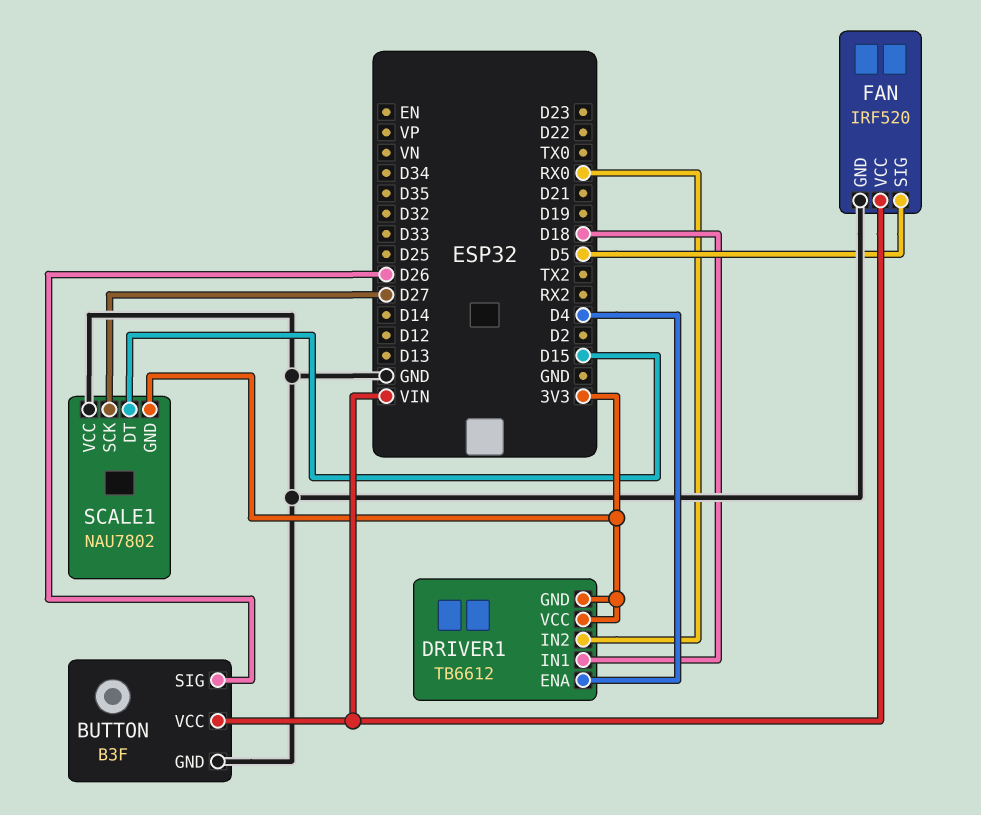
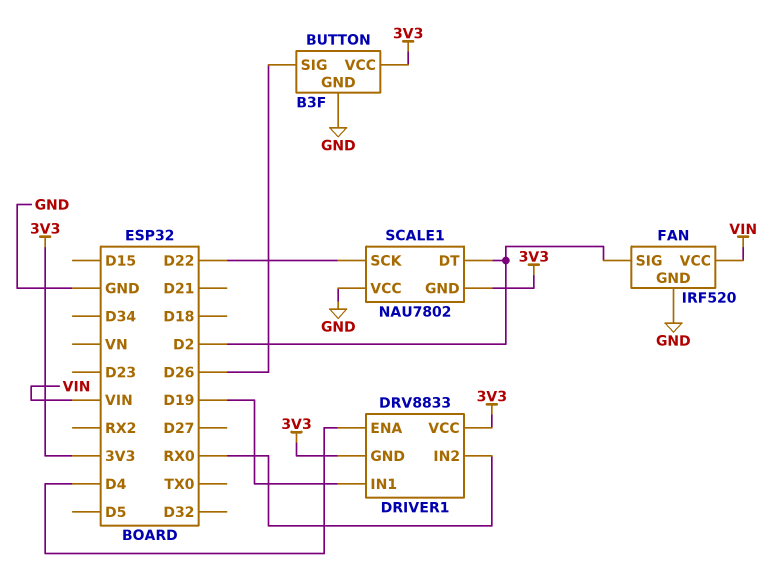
BUTTON pin VCC: VIN -> 3V3
DRIVER1: TB6612 -> DRV8833
DRIVER1 pin IN1: D18 -> D19
FAN pin SIG: D5 -> D2
SCALE1 pin DT: D15 -> D2
SCALE1 pin SCK: D27 -> D22

